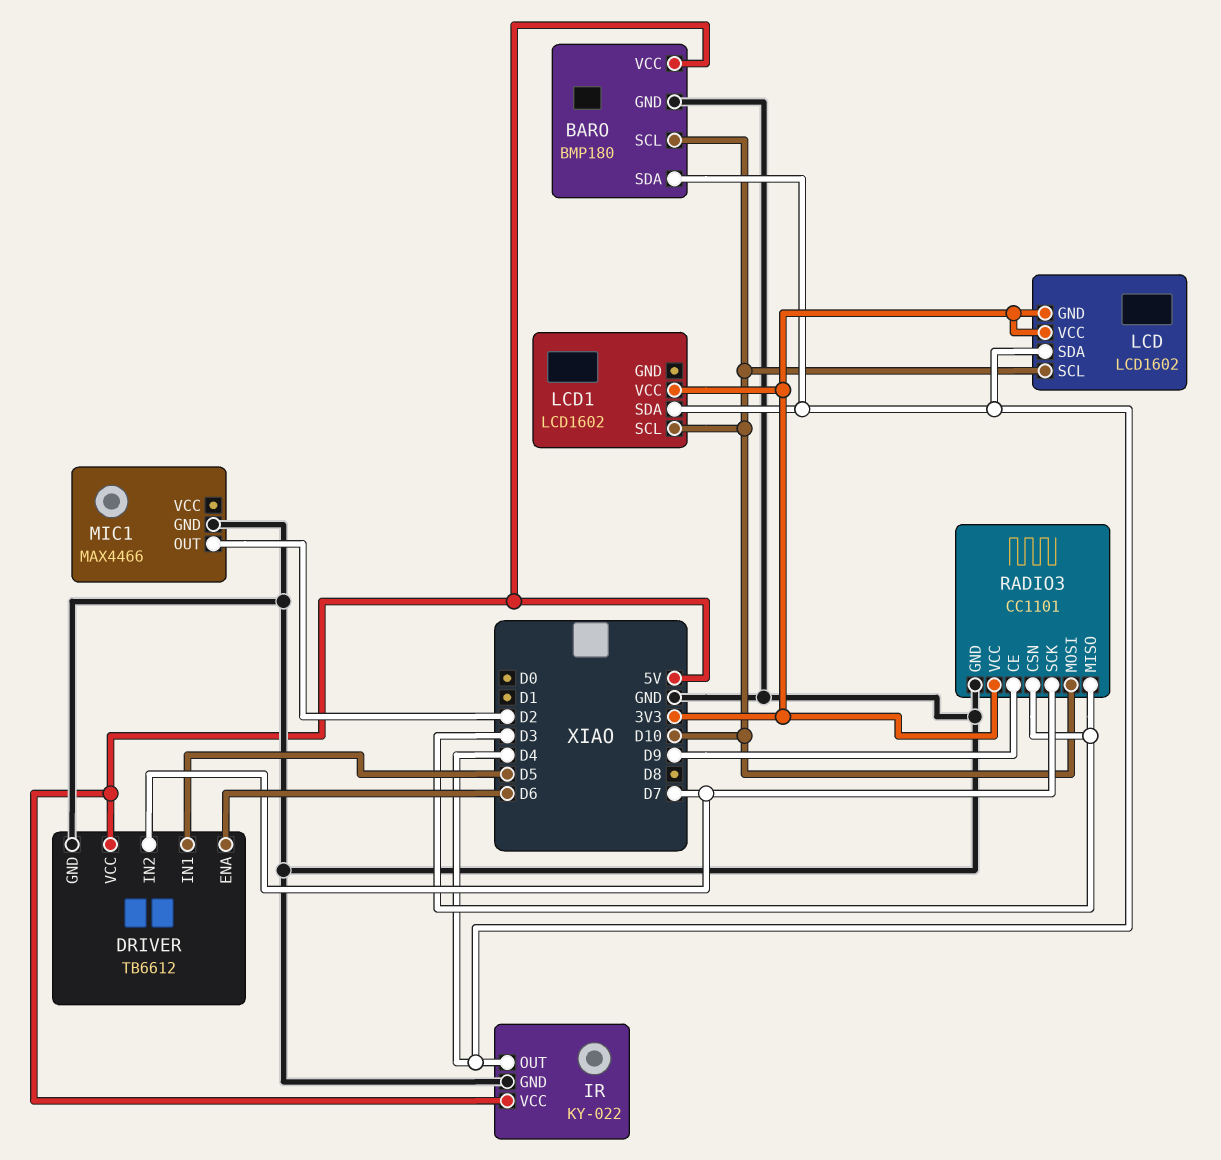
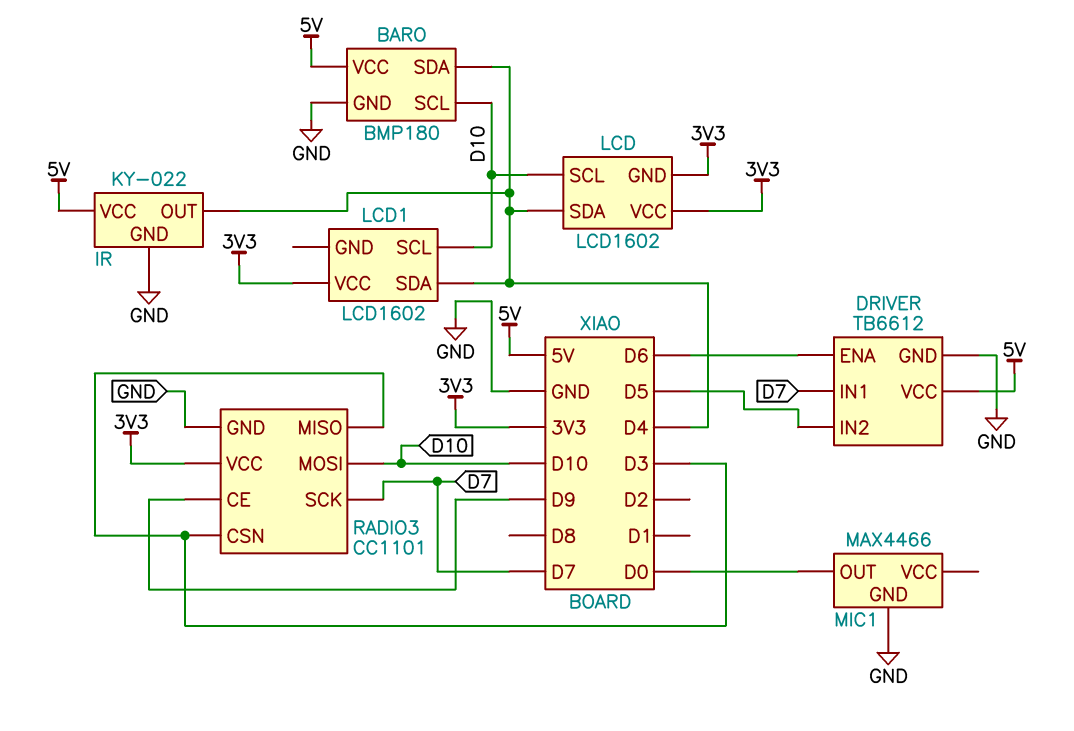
DRIVER pin IN1: D5 -> D7
DRIVER pin IN2: D7 -> D5
MIC1 pin OUT: D2 -> D0

